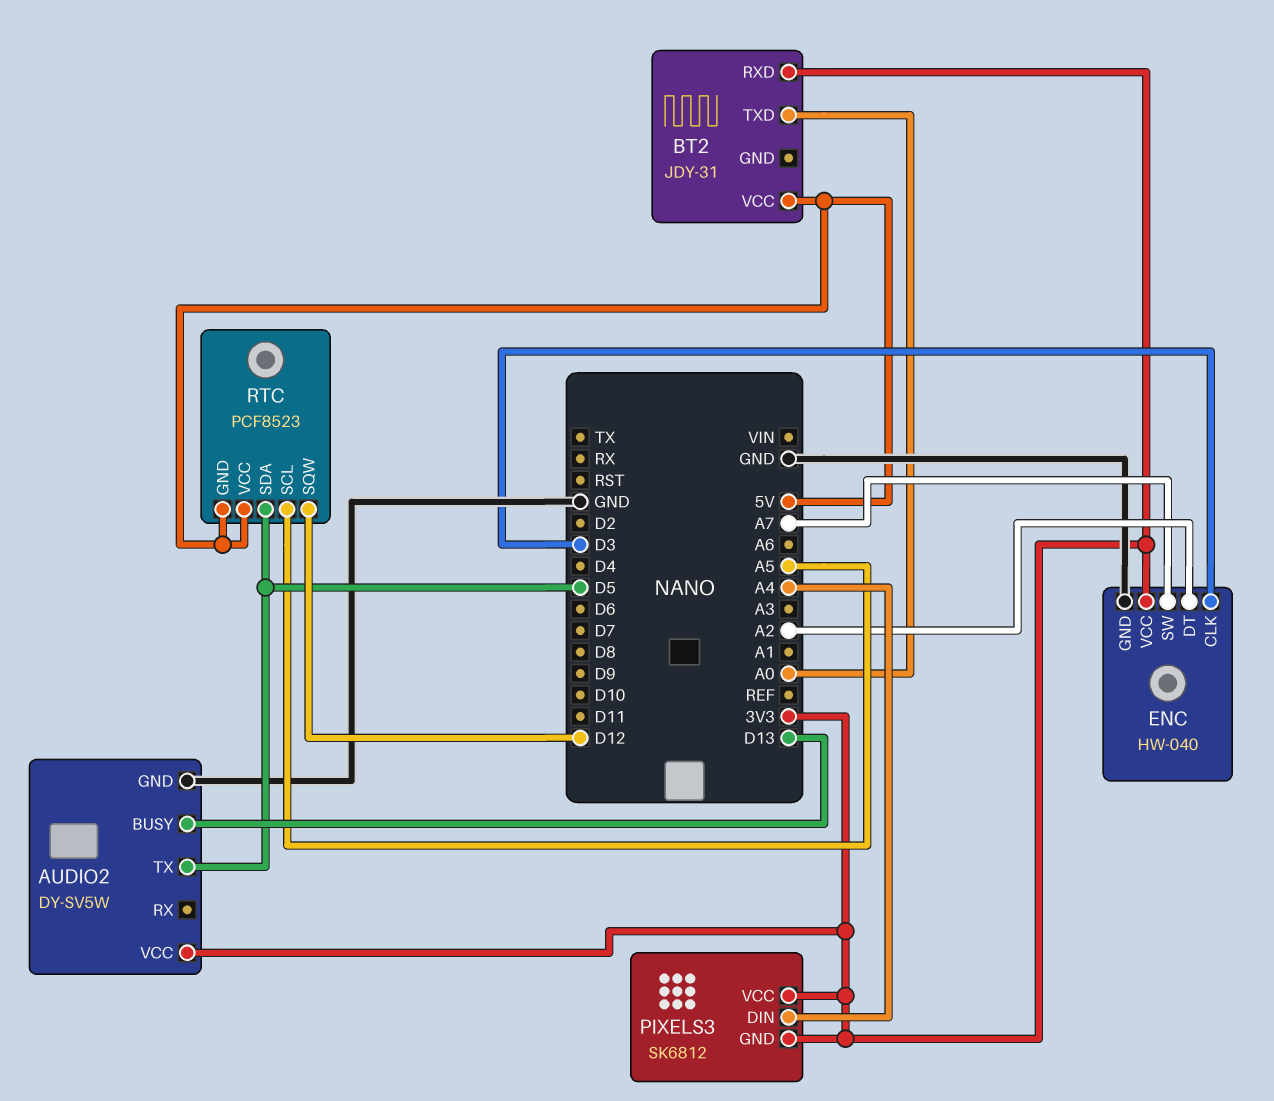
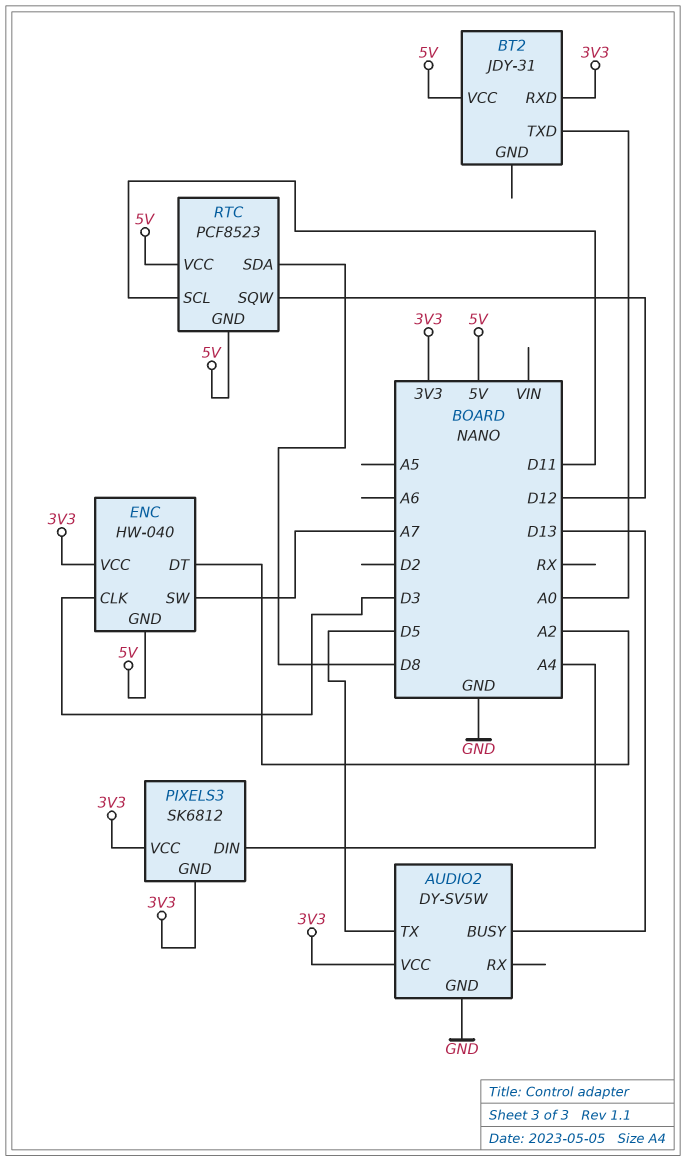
ENC pin GND: GND -> 5V
RTC pin SCL: A5 -> D11
RTC pin SDA: D5 -> D8

